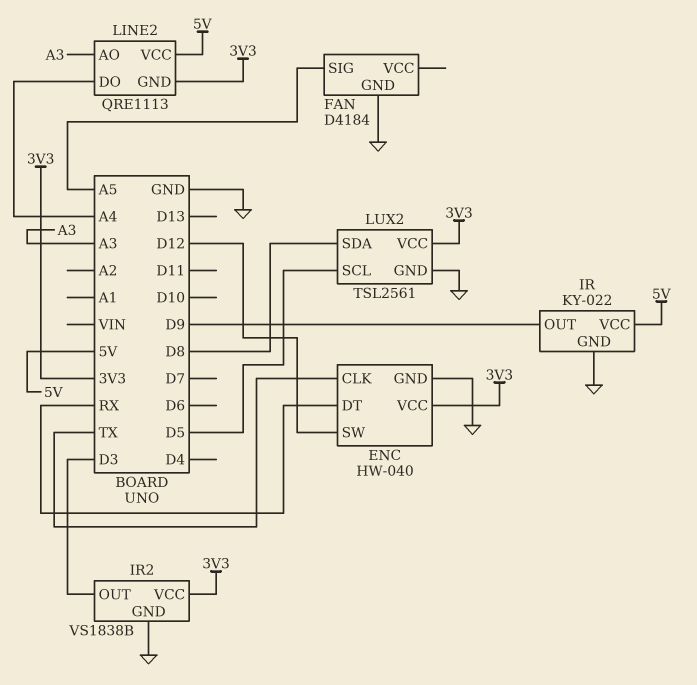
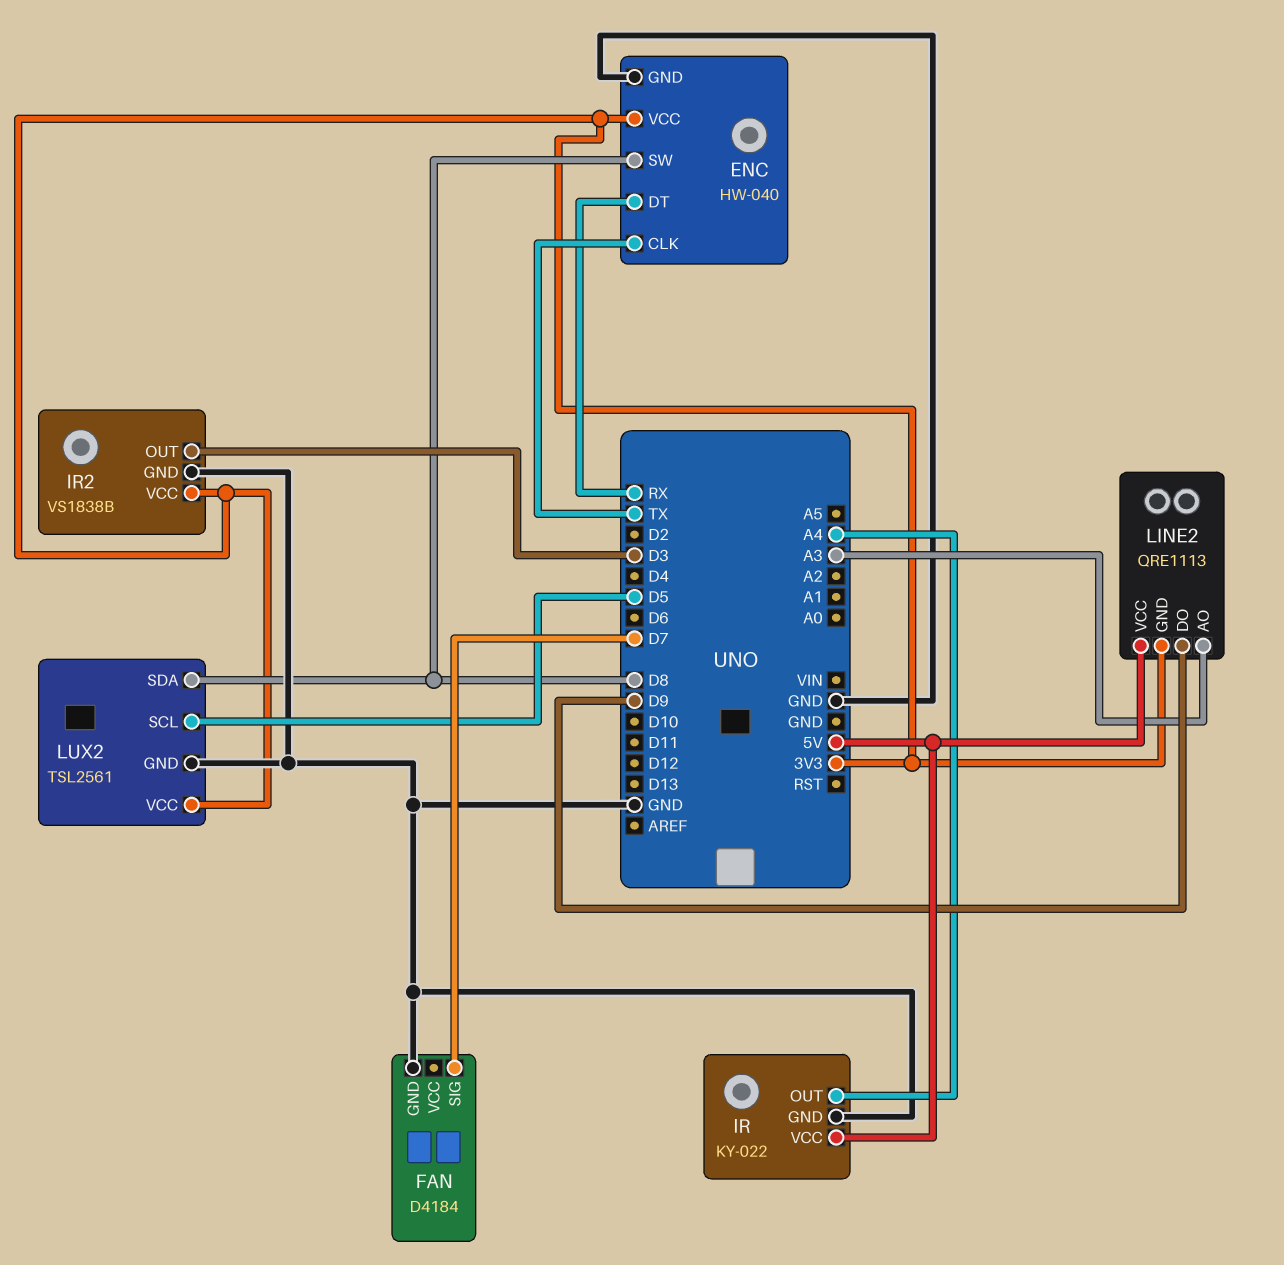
ENC pin SW: D12 -> D8
FAN pin SIG: A5 -> D7
IR pin OUT: D9 -> A4
LINE2 pin DO: A4 -> D9

